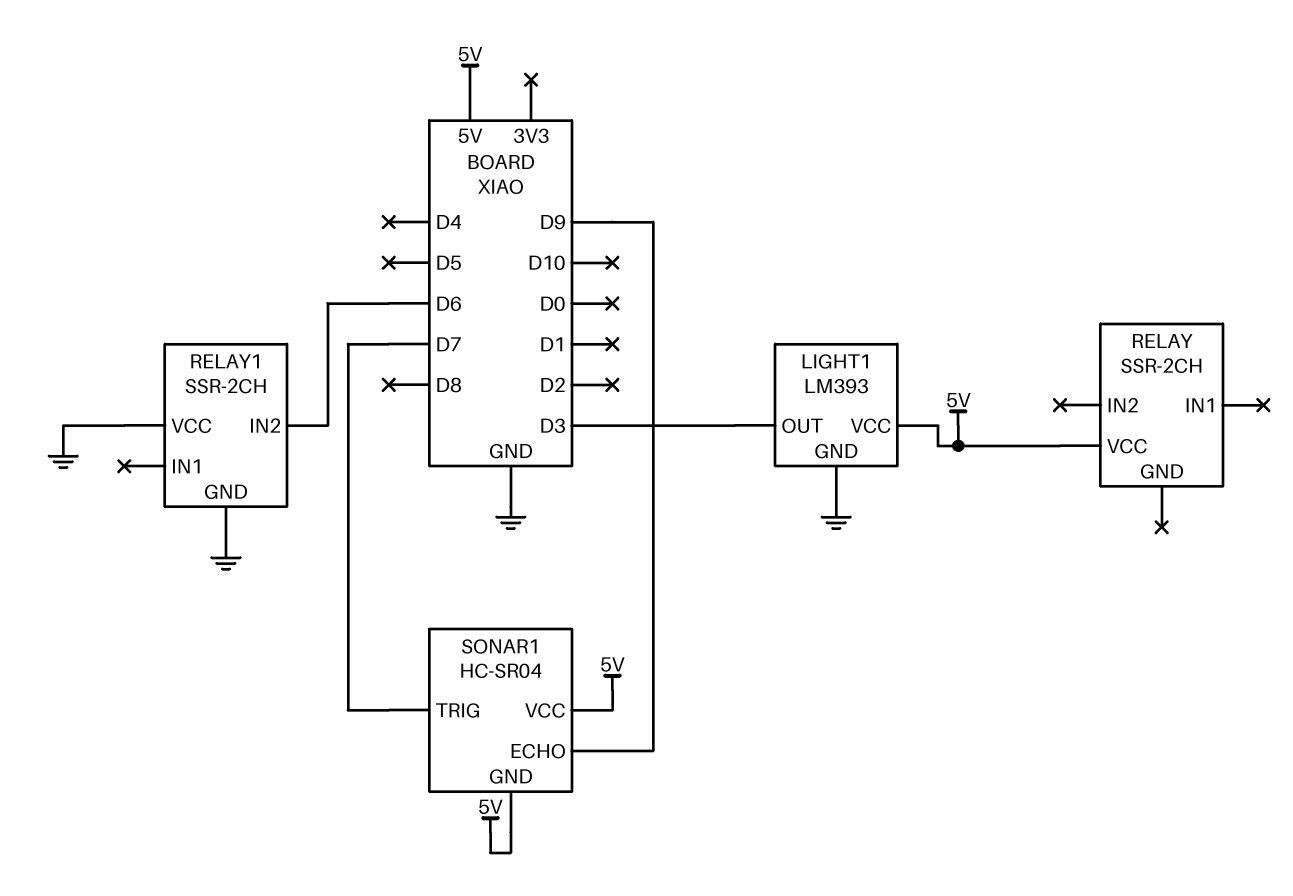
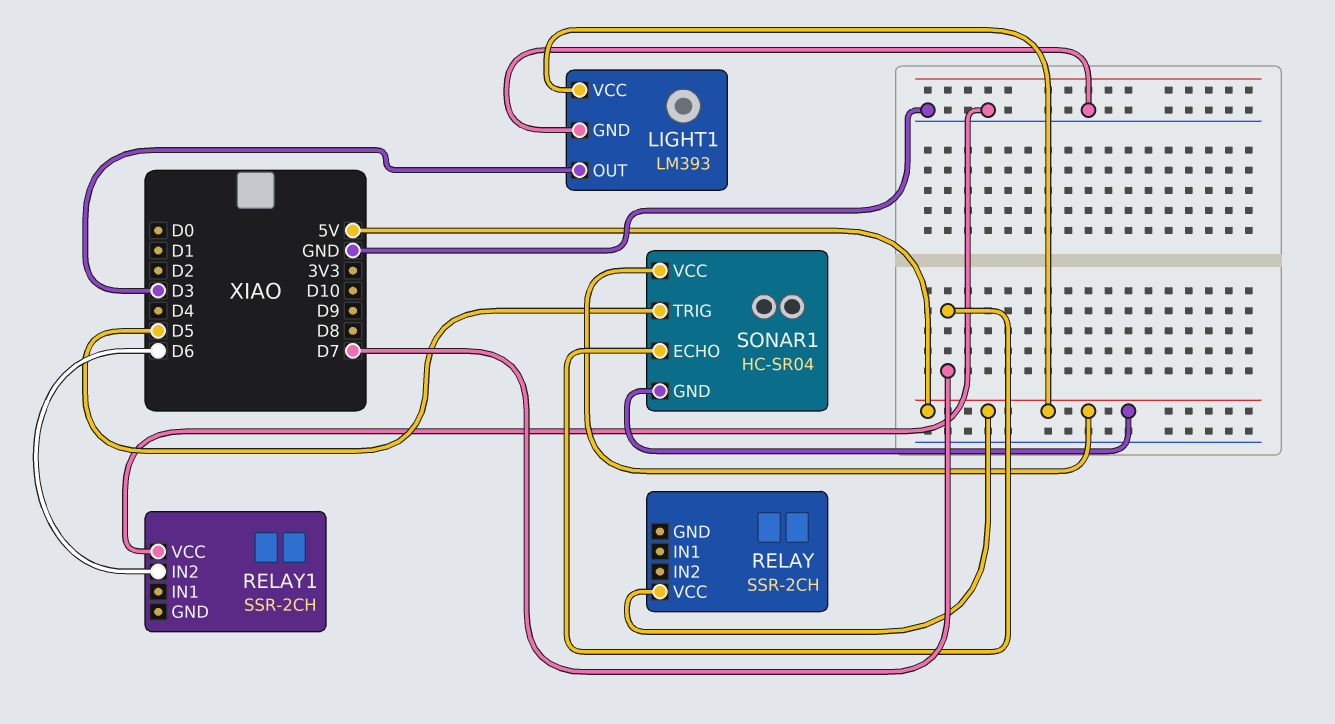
RELAY1 pin GND: GND -> none
SONAR1 pin ECHO: D9 -> D7
SONAR1 pin TRIG: D7 -> D5

